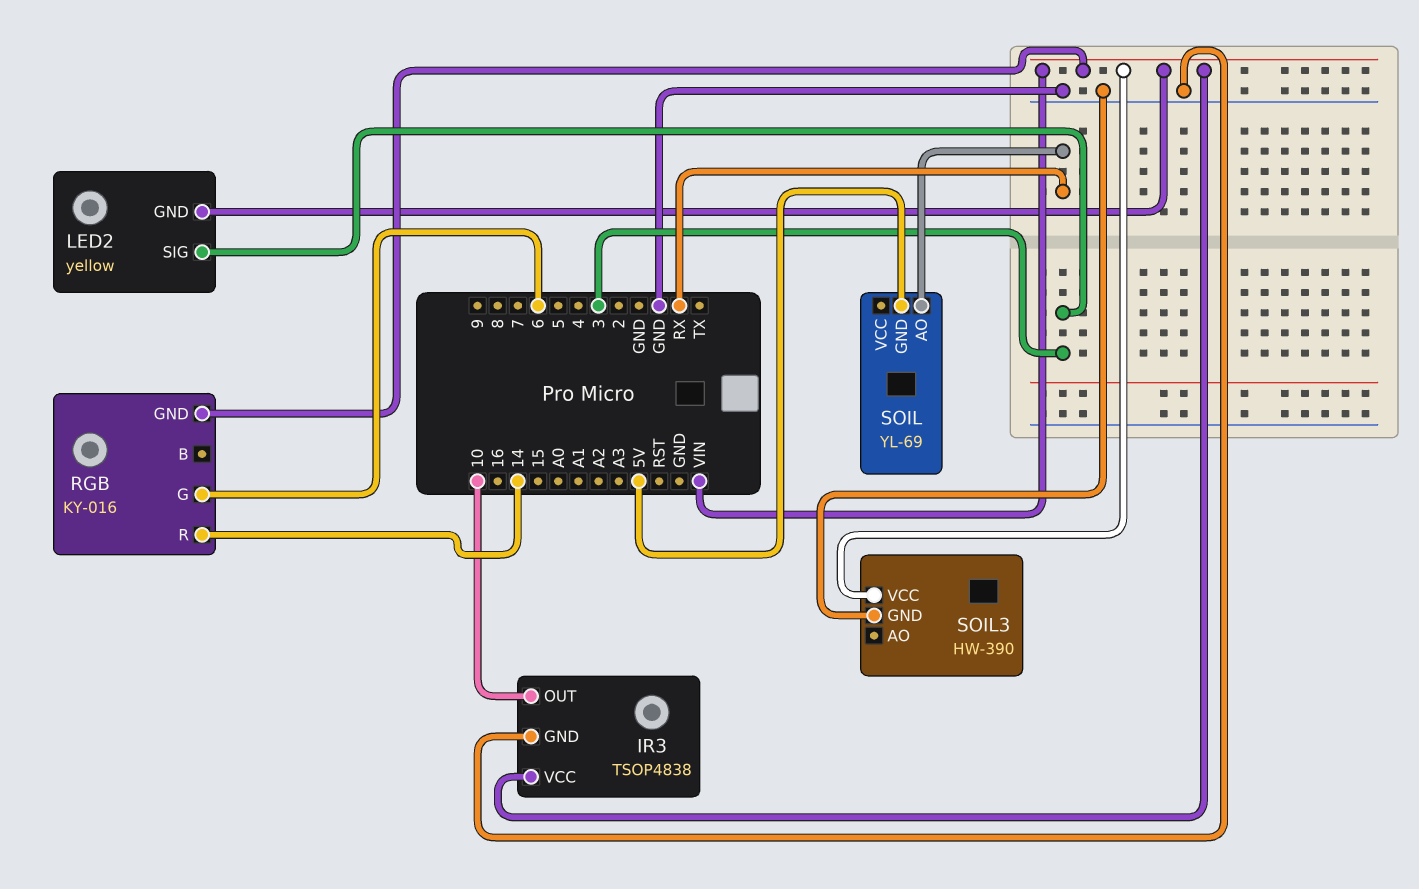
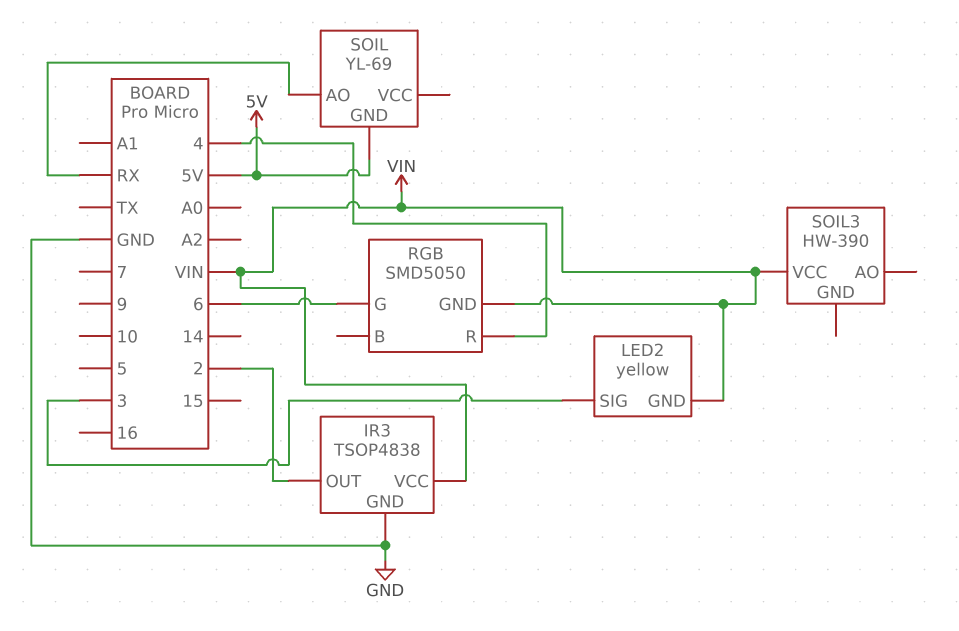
IR3 pin OUT: 10 -> 2
RGB: KY-016 -> SMD5050
RGB pin R: 14 -> 4
SOIL3 pin GND: GND -> none

